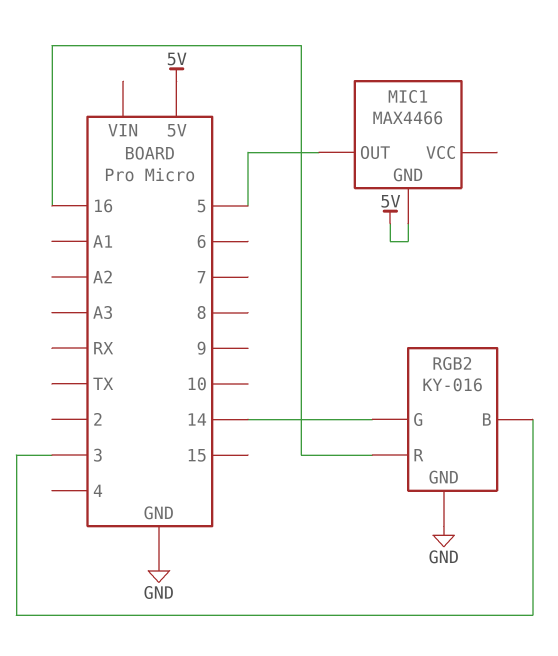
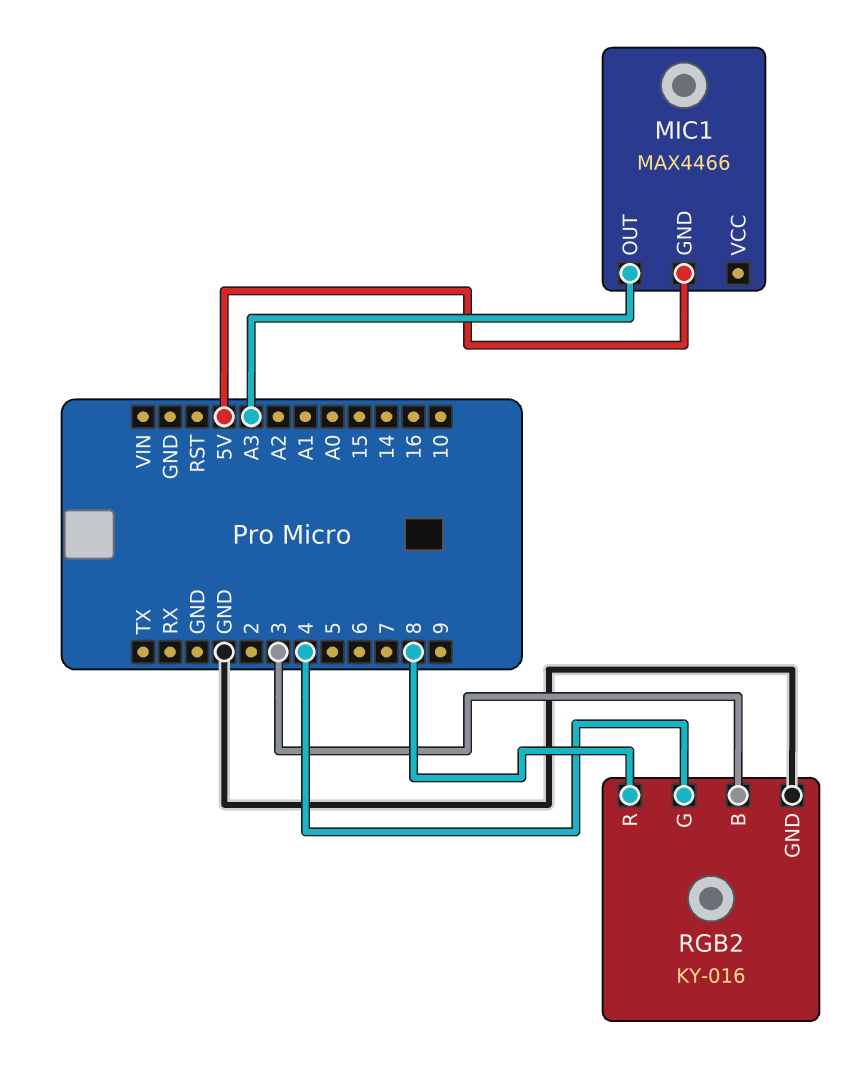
MIC1 pin OUT: 5 -> A3
RGB2 pin G: 14 -> 4
RGB2 pin R: 16 -> 8

